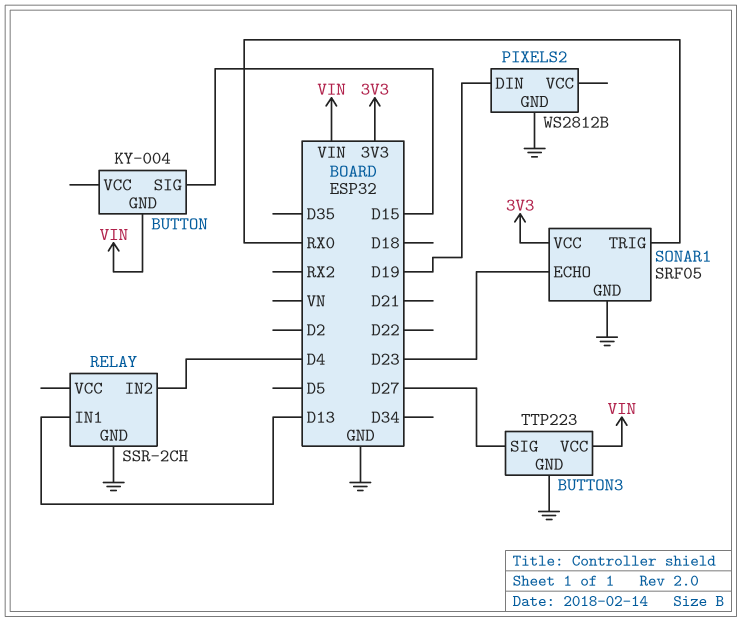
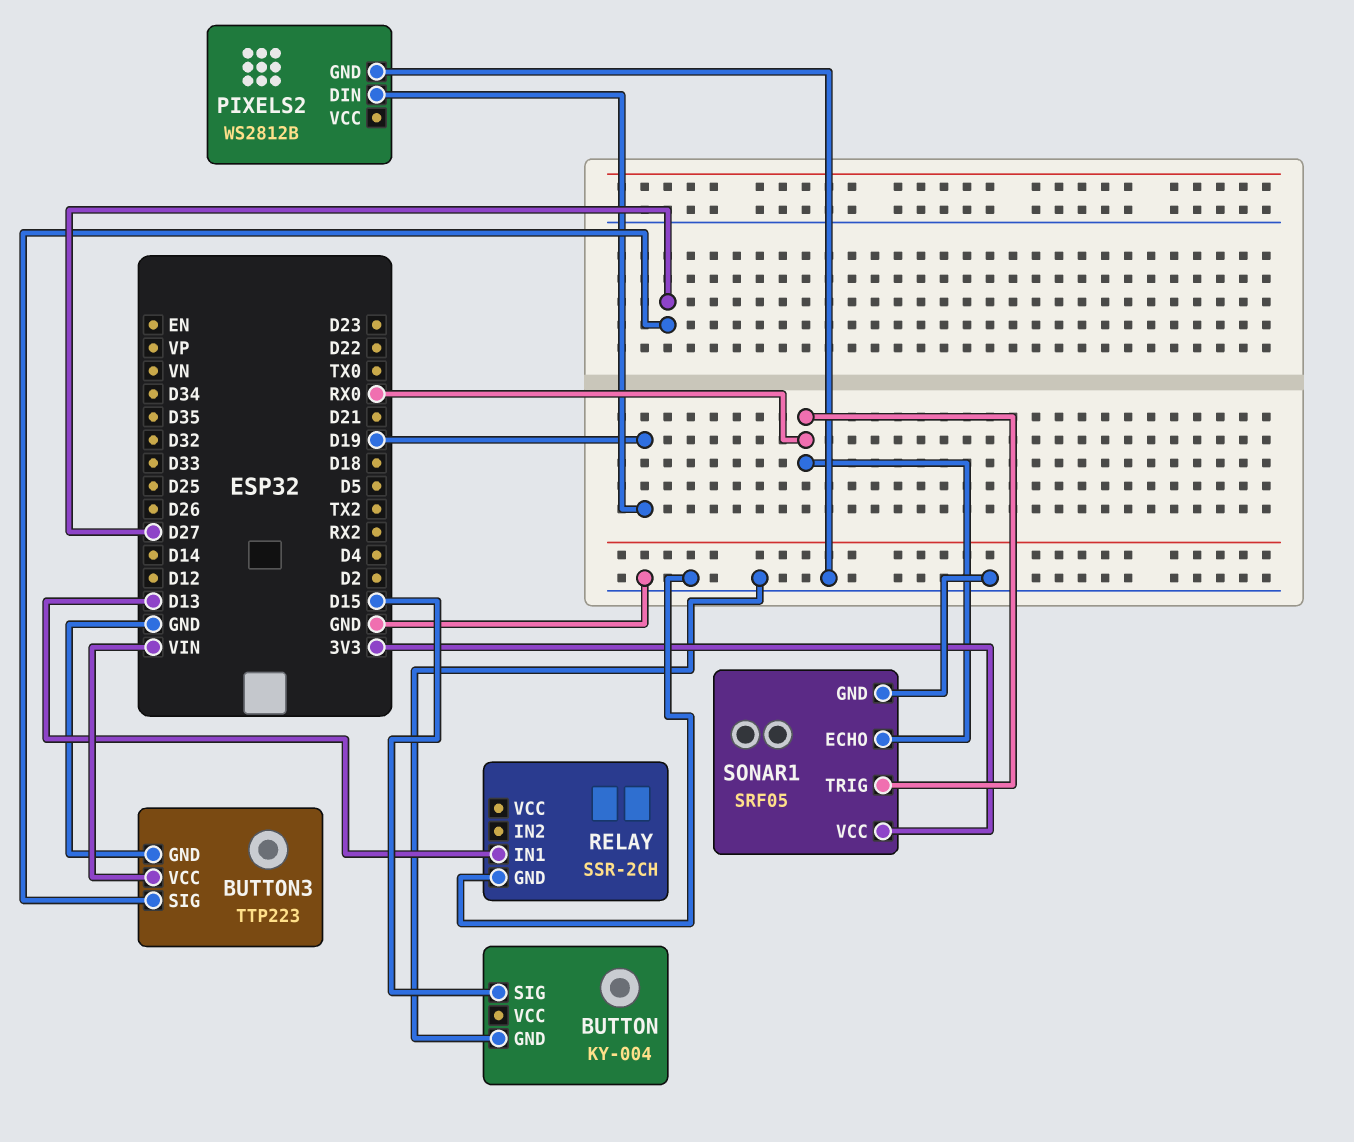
BUTTON pin GND: VIN -> GND
RELAY pin IN2: D4 -> none
SONAR1 pin ECHO: D23 -> RX0

